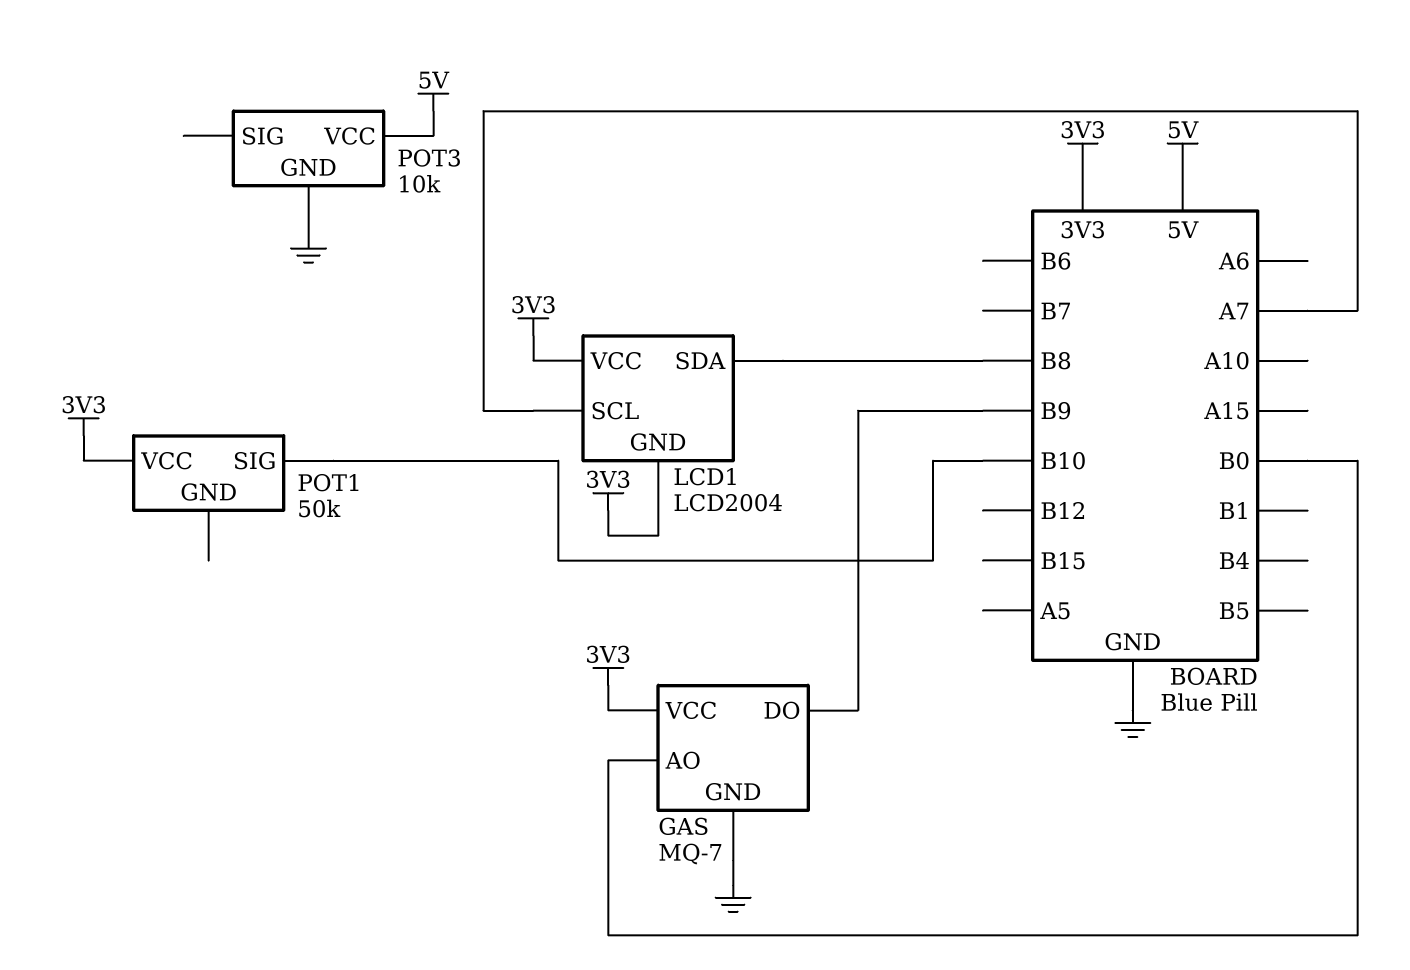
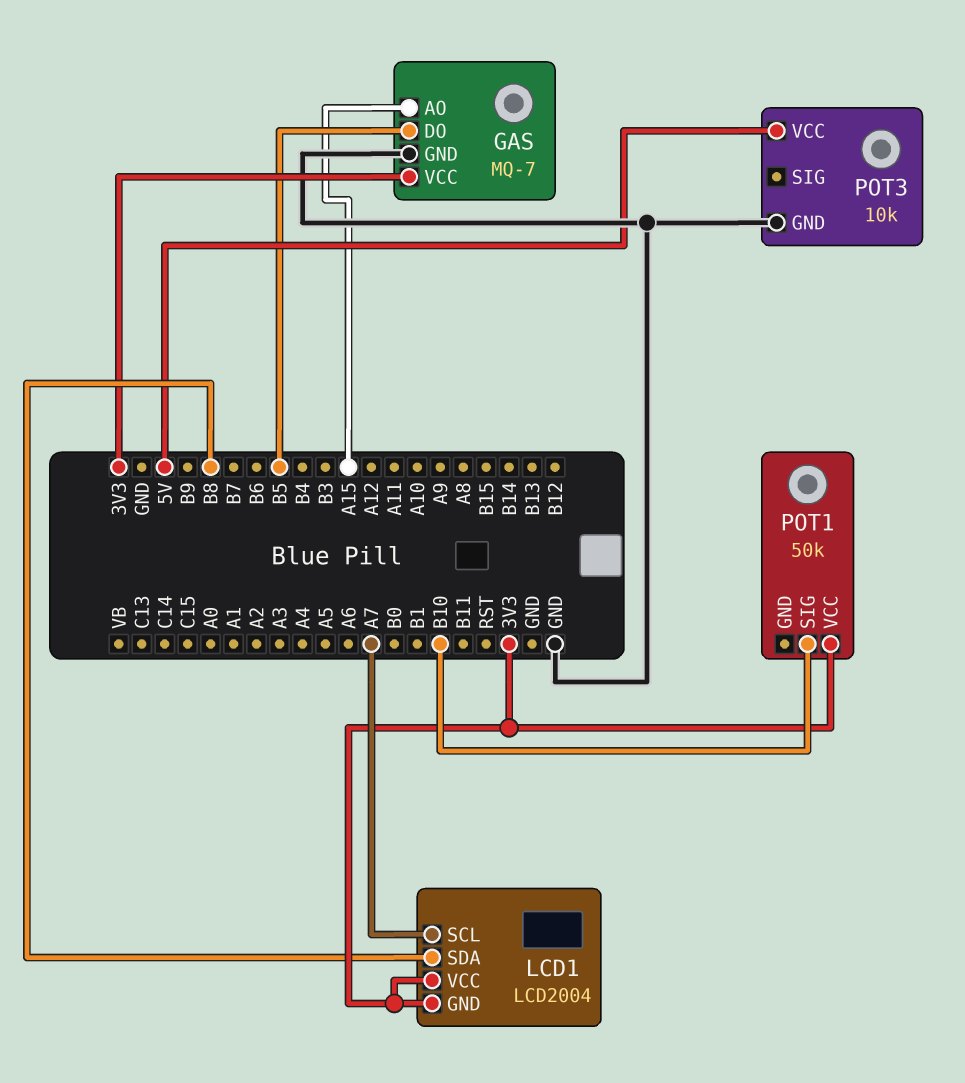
GAS pin AO: B0 -> A15
GAS pin DO: B9 -> B5

